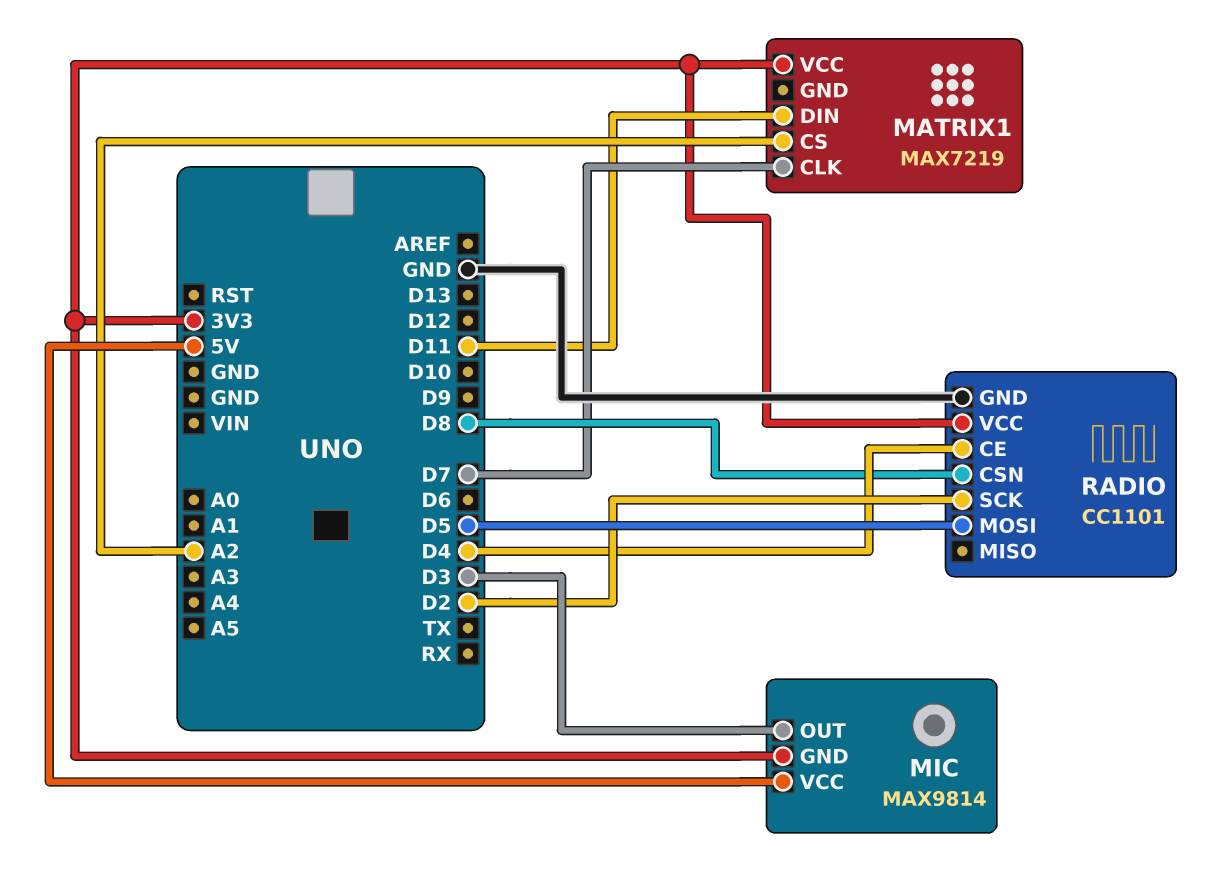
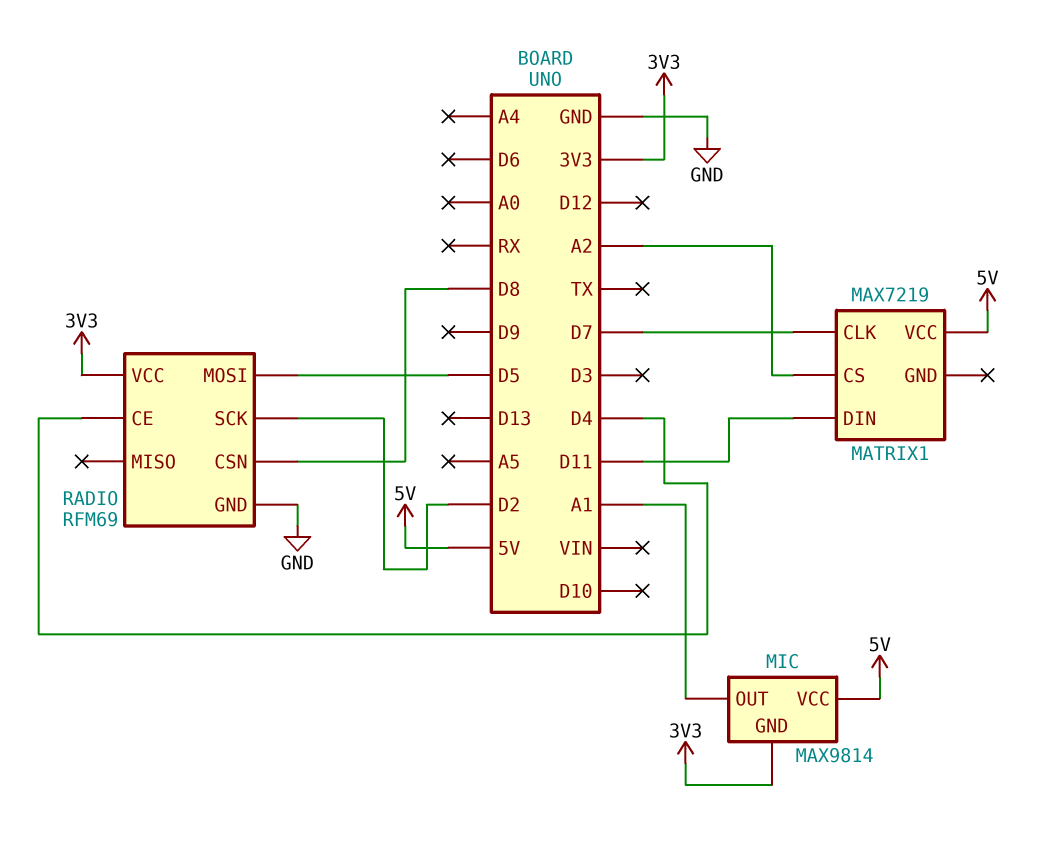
MATRIX1 pin VCC: 3V3 -> 5V
MIC pin OUT: D3 -> A1
RADIO: CC1101 -> RFM69

